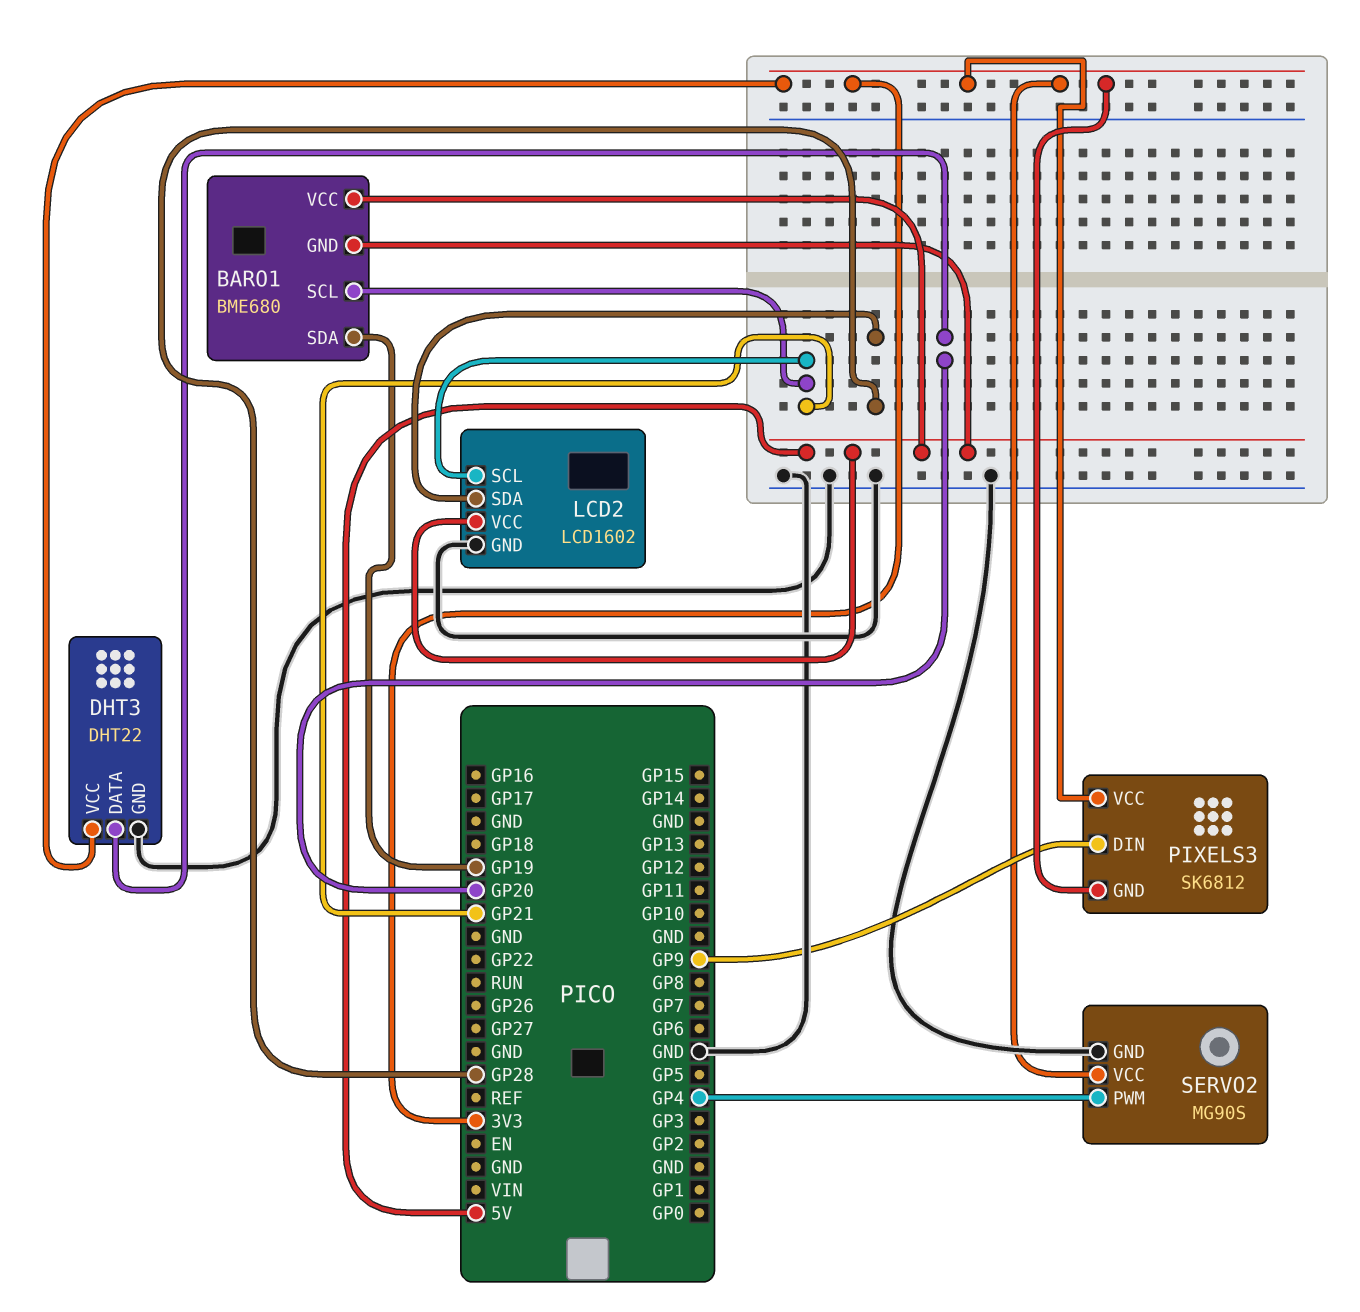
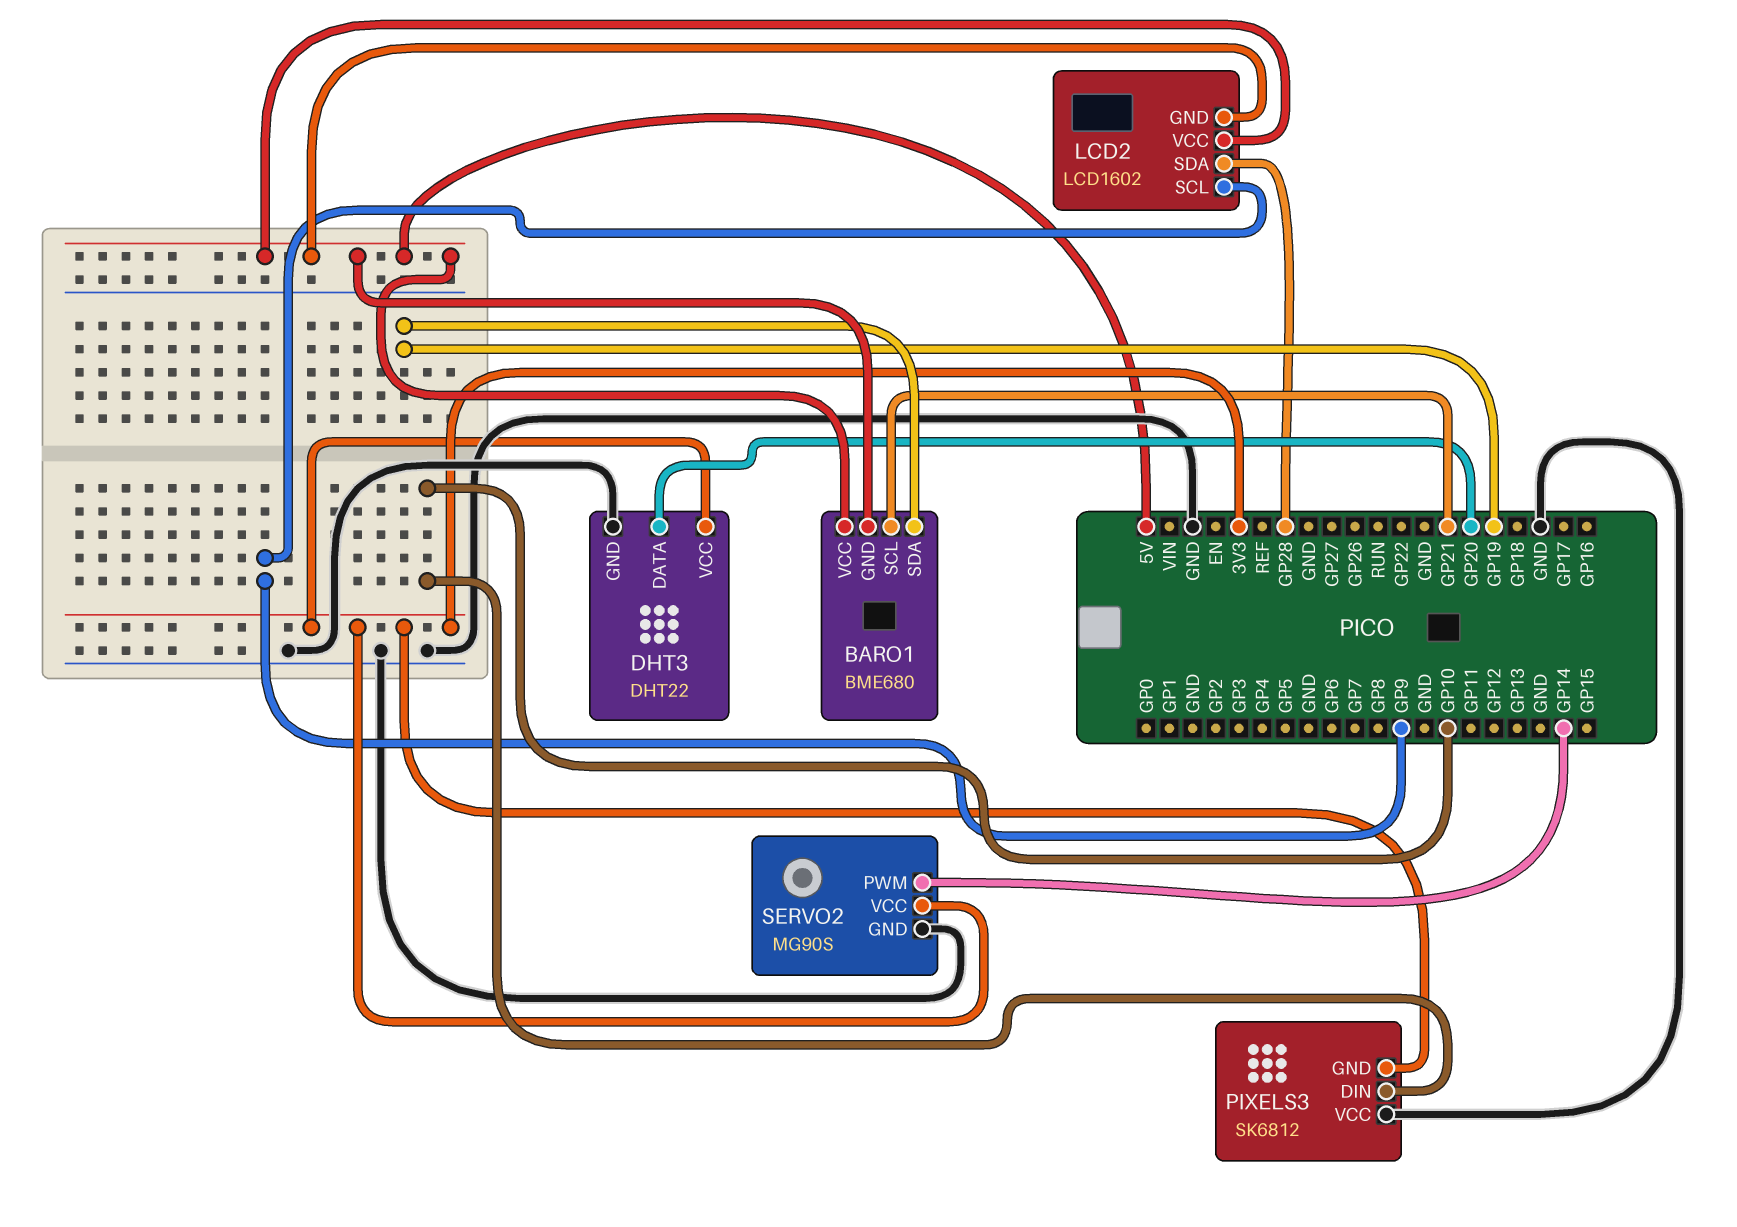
LCD2 pin GND: GND -> 5V
LCD2 pin SCL: GP21 -> GP9
PIXELS3 pin DIN: GP9 -> GP10
PIXELS3 pin VCC: 3V3 -> GND
SERVO2 pin PWM: GP4 -> GP14

